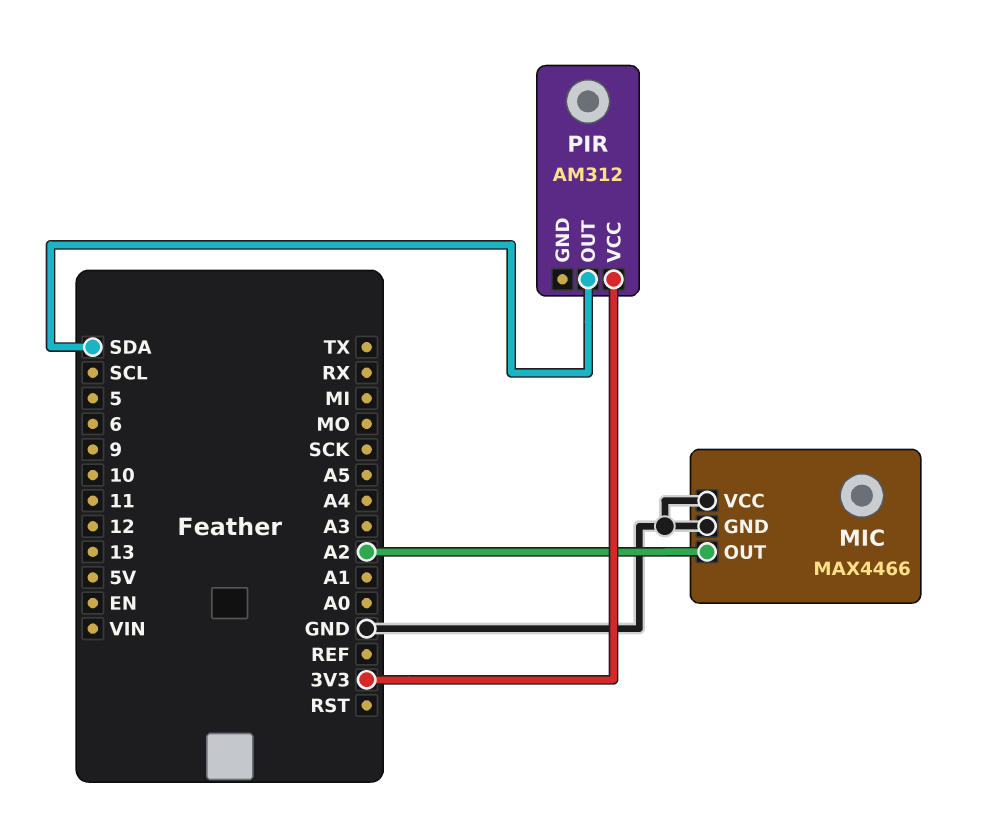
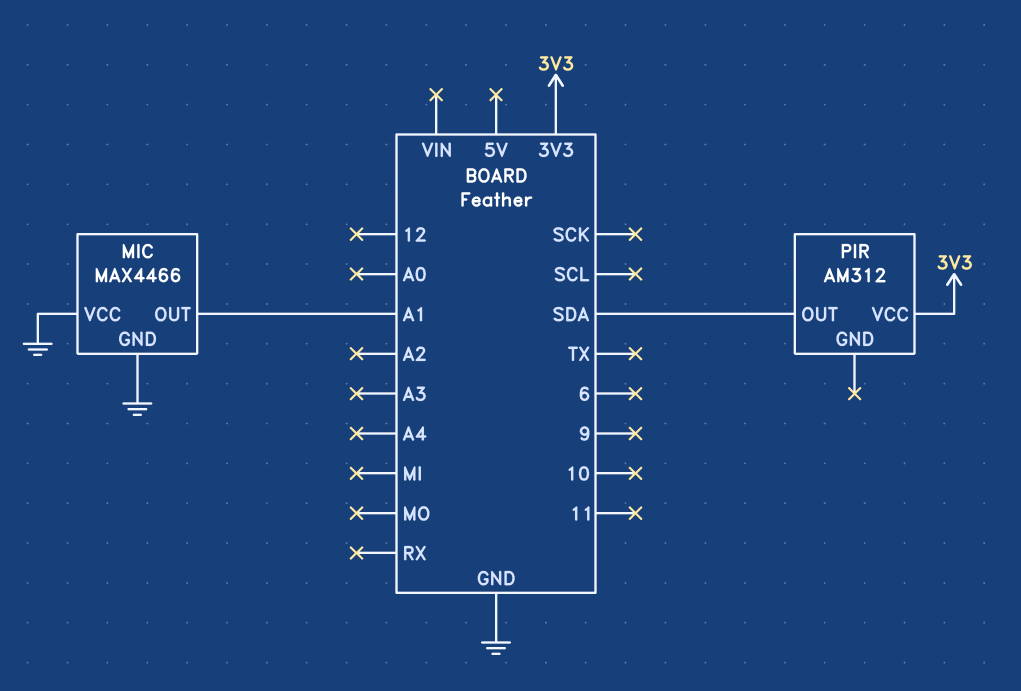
MIC pin OUT: A2 -> A1

